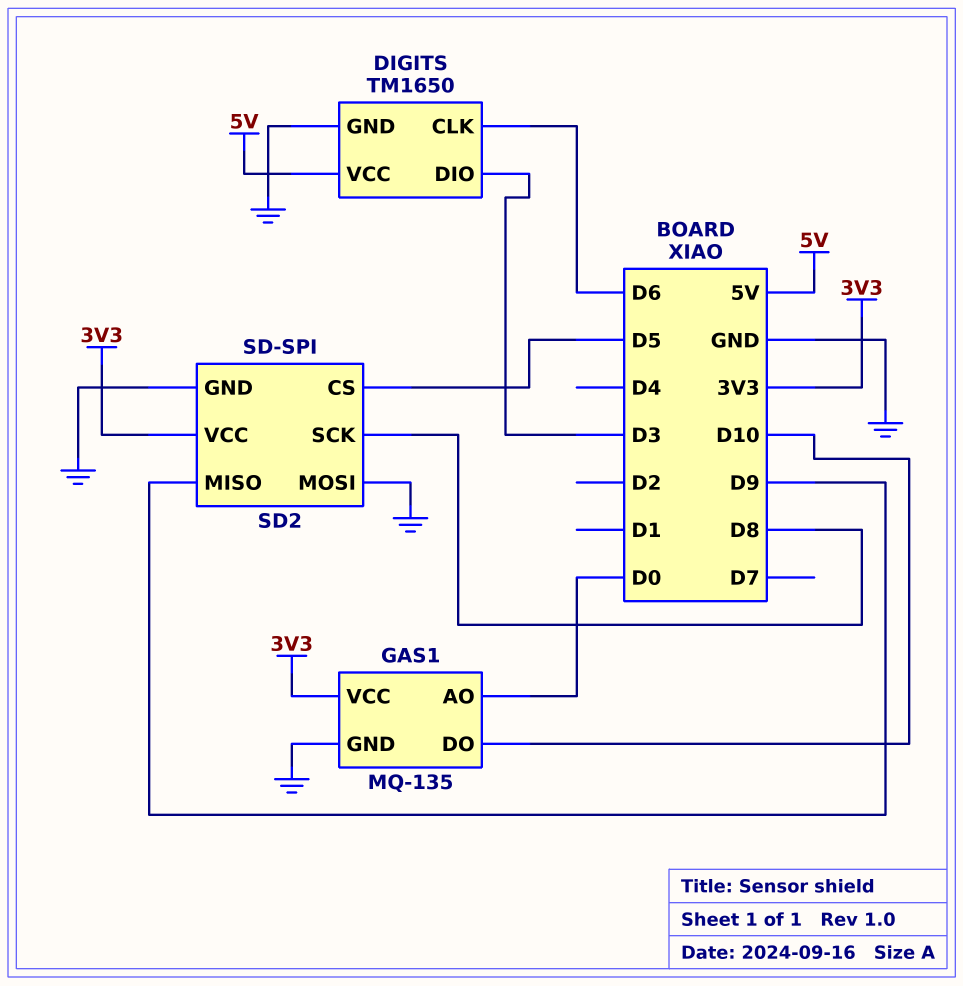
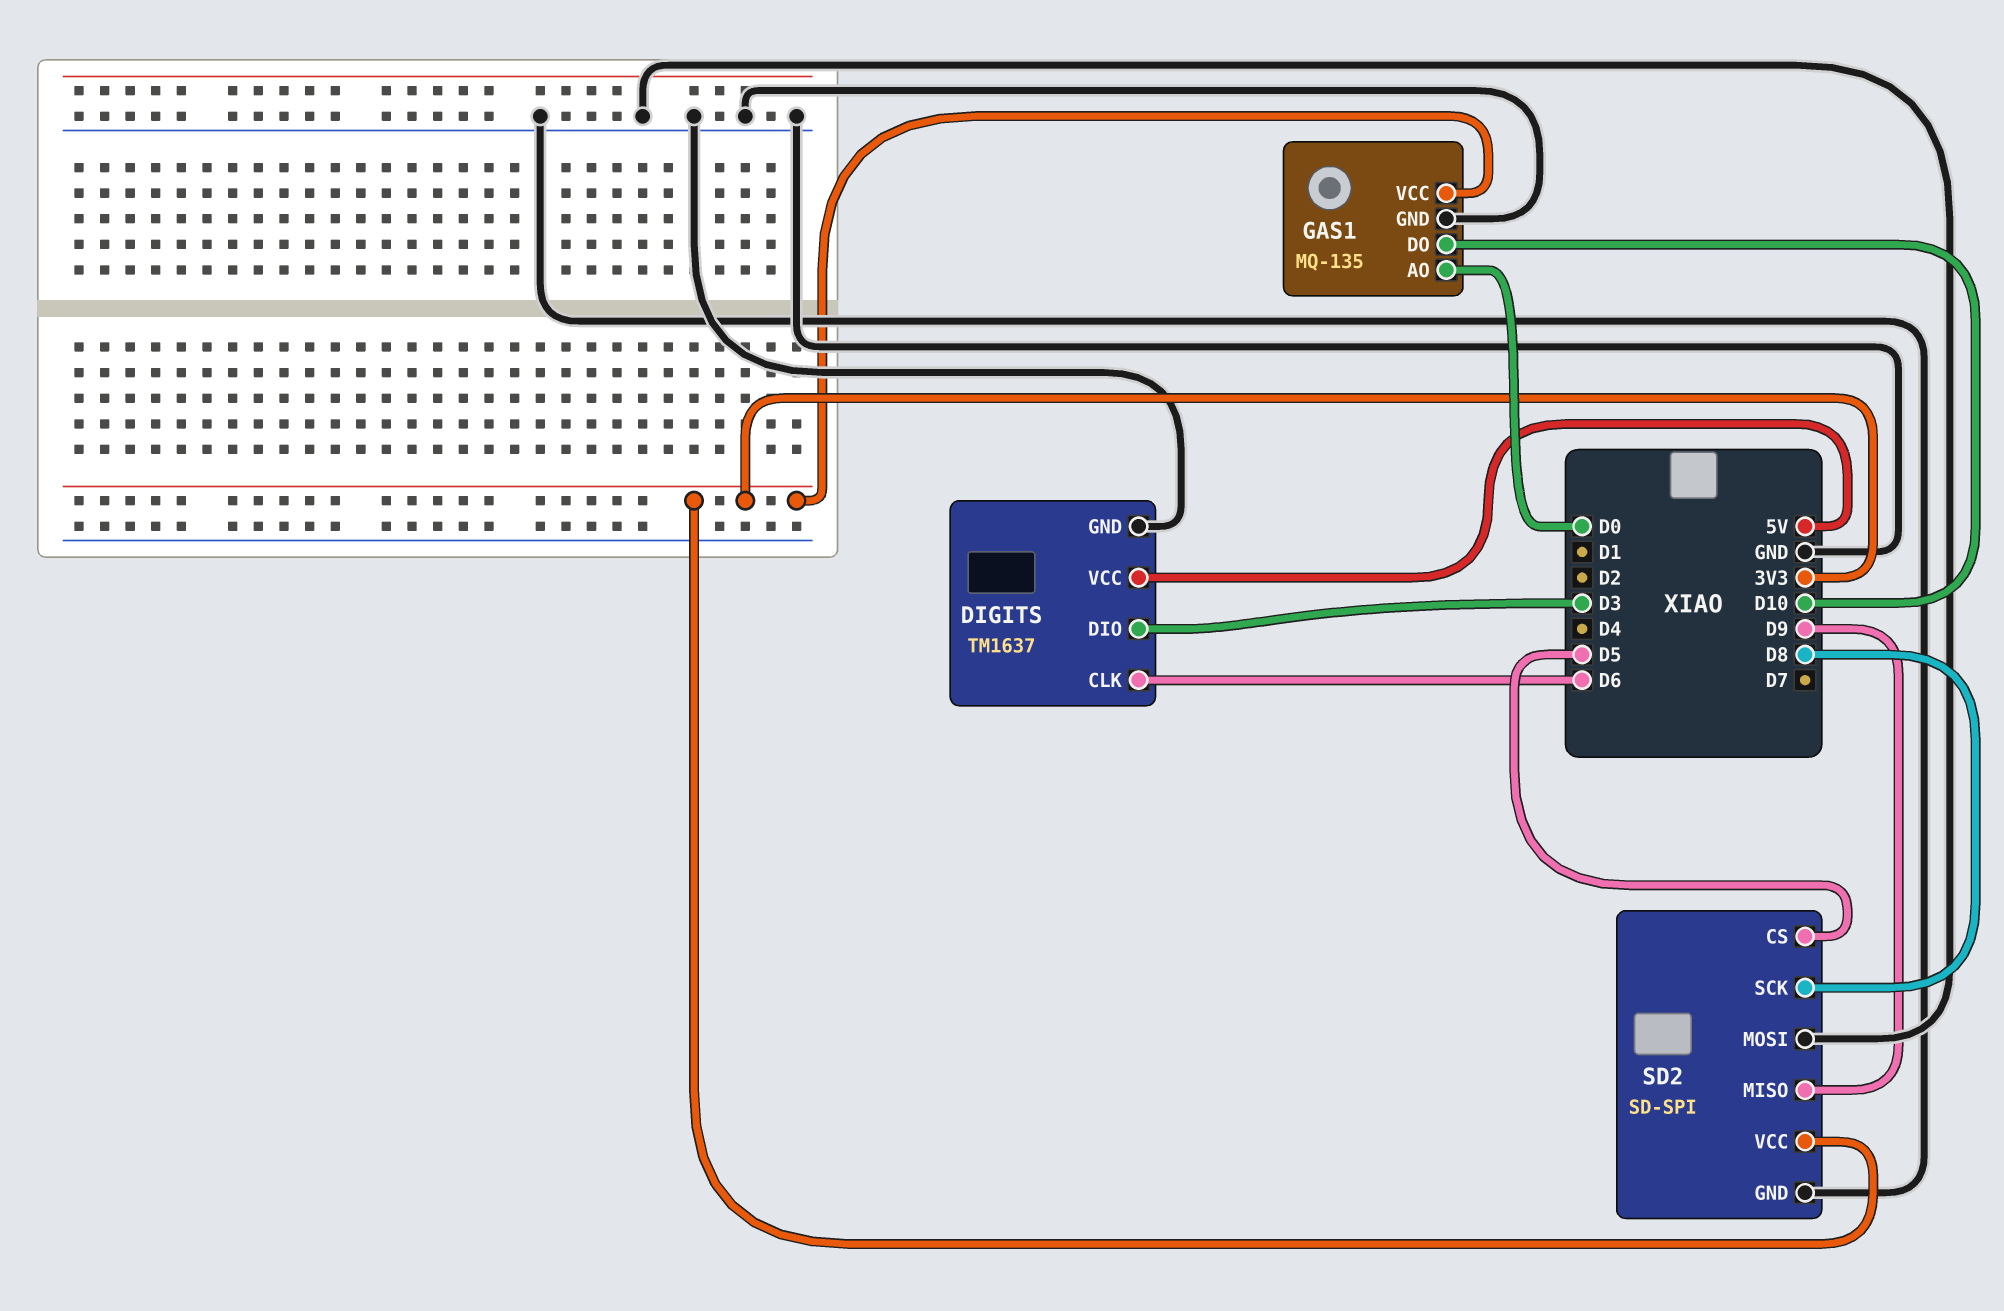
DIGITS: TM1650 -> TM1637

